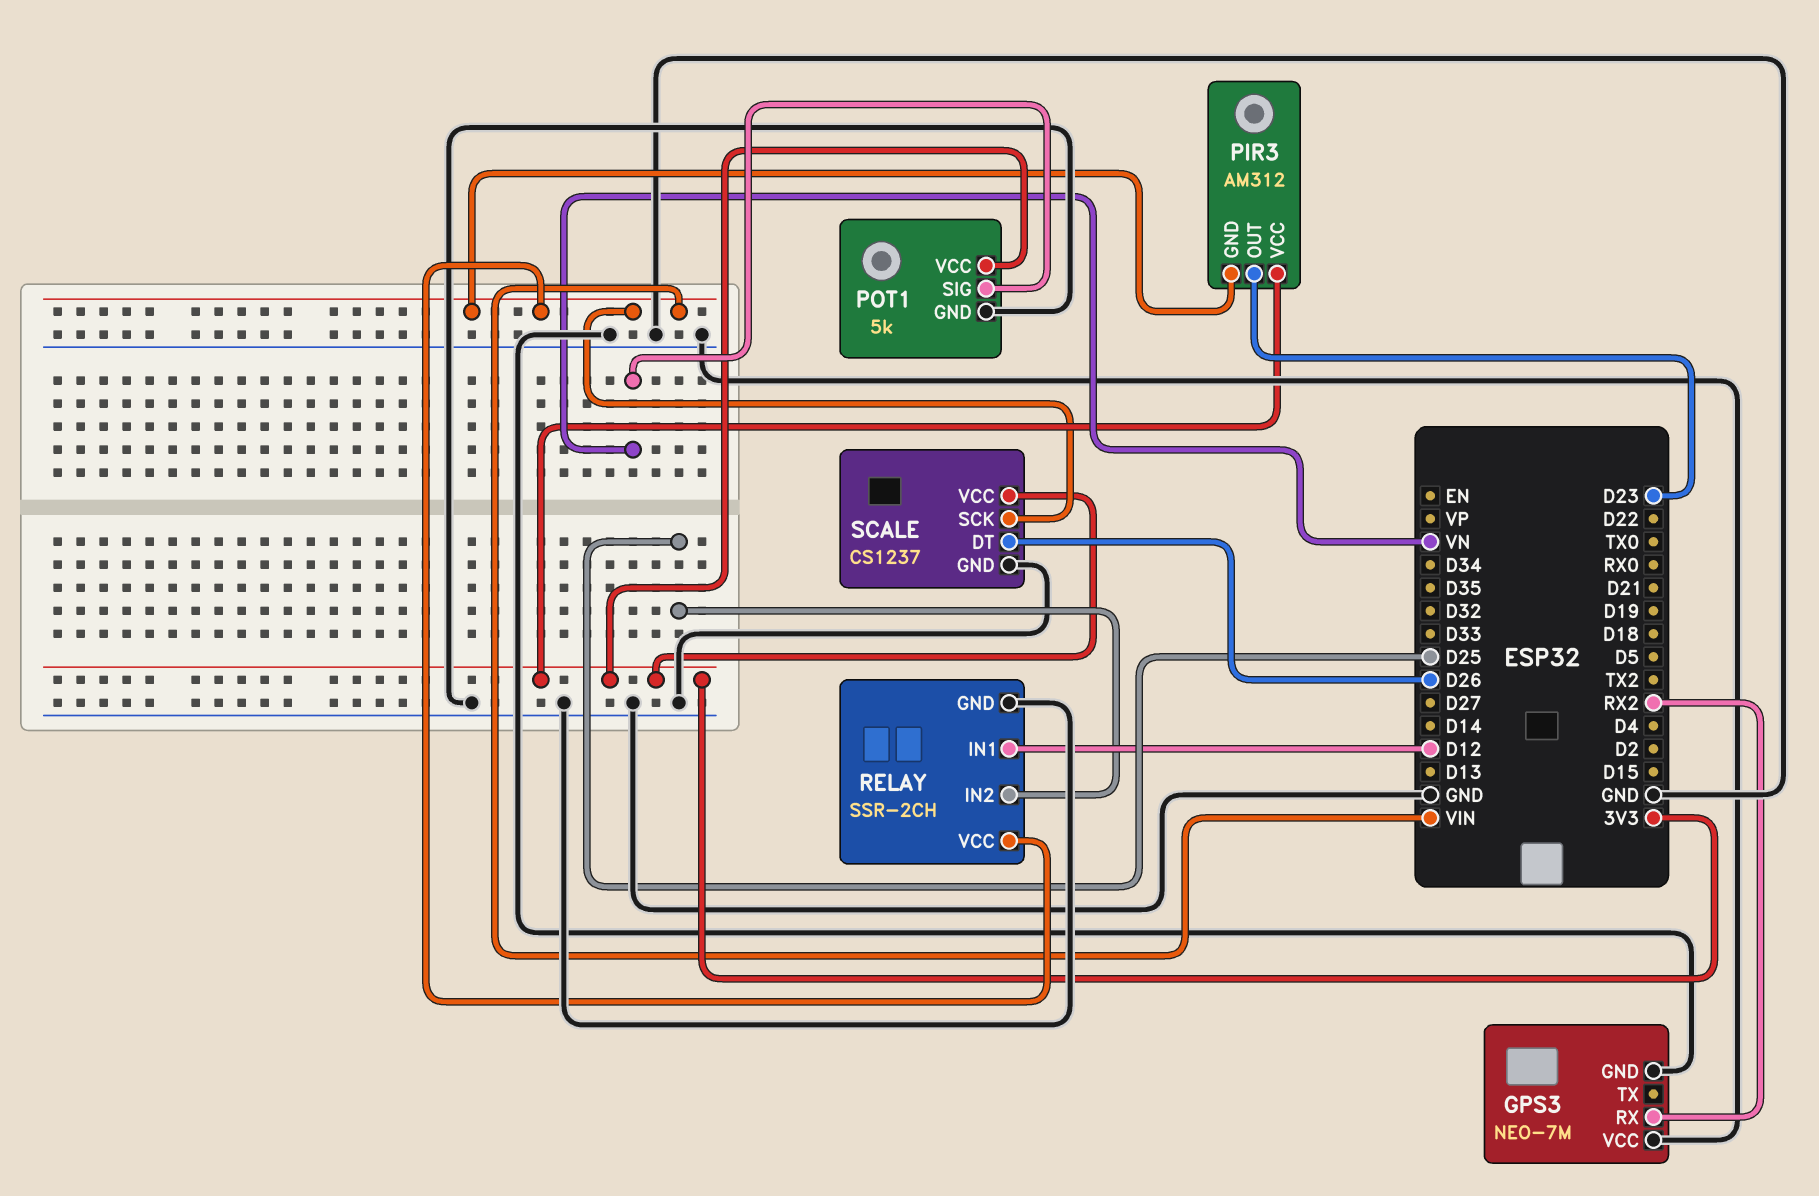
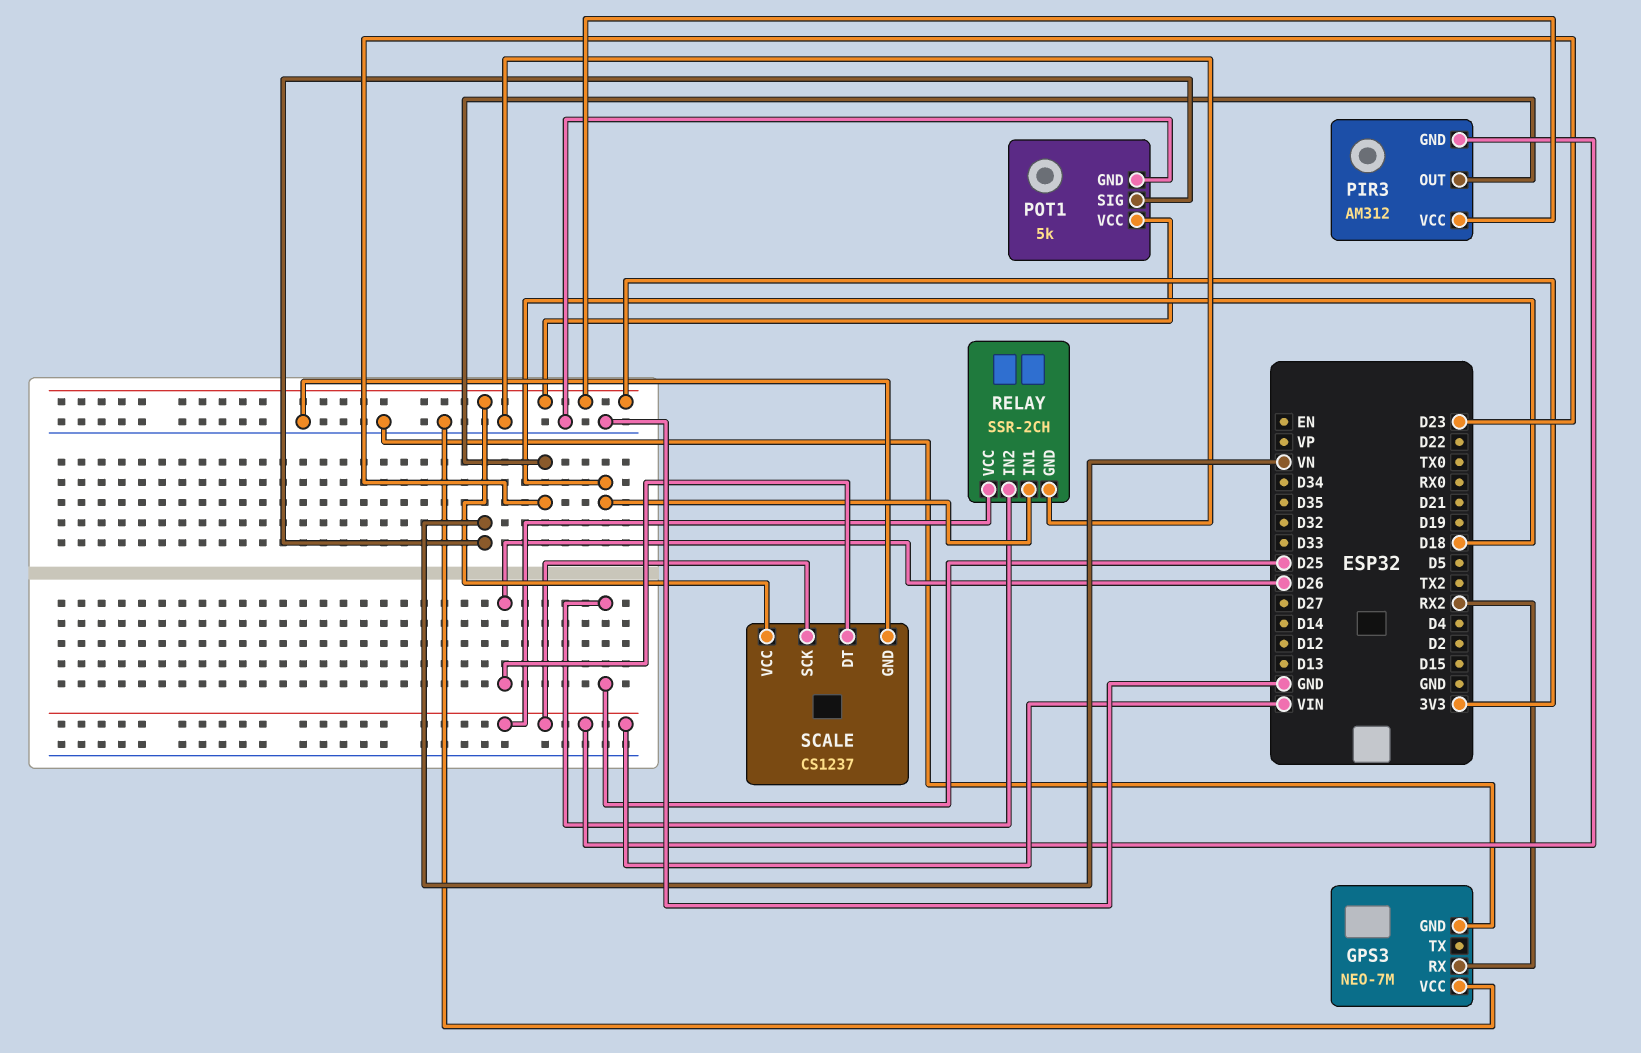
RELAY pin IN1: D12 -> D18

